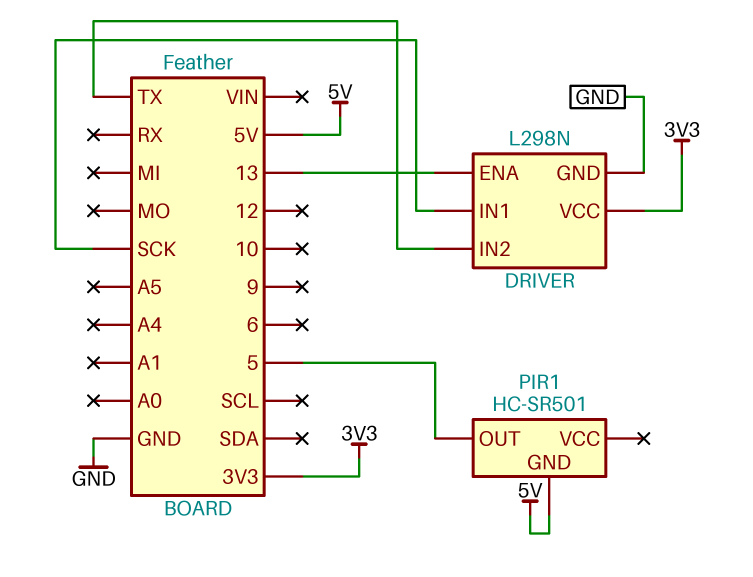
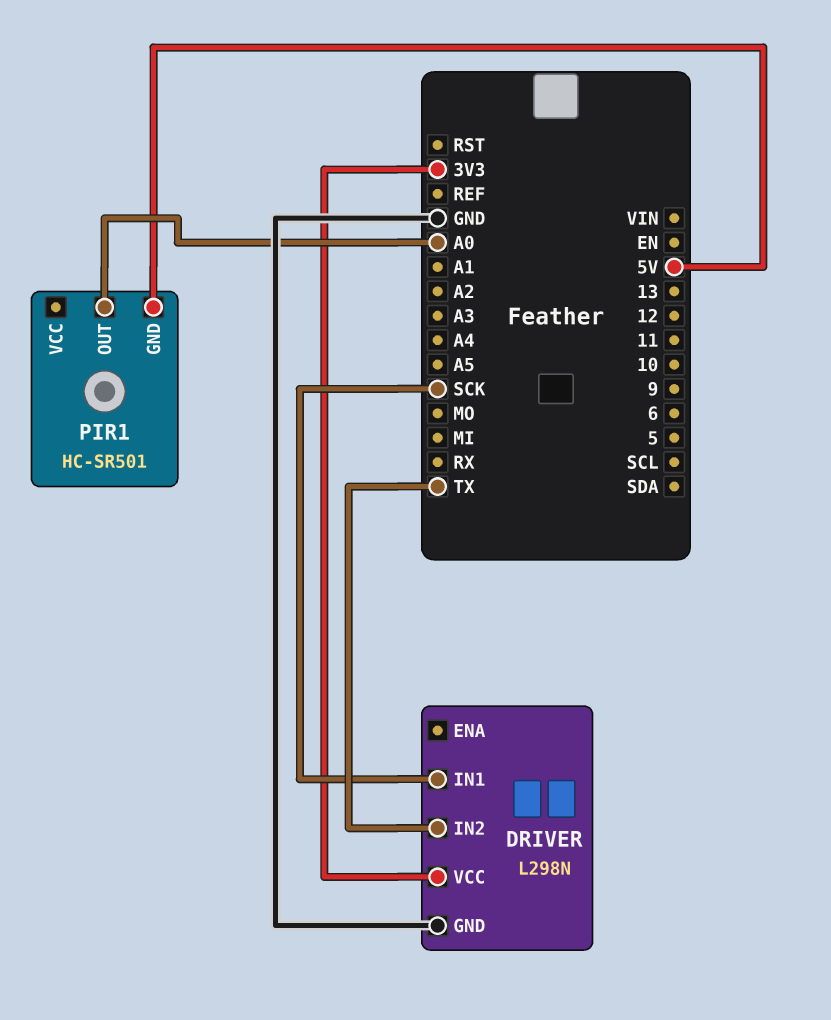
DRIVER pin ENA: 13 -> none
PIR1 pin OUT: 5 -> A0

